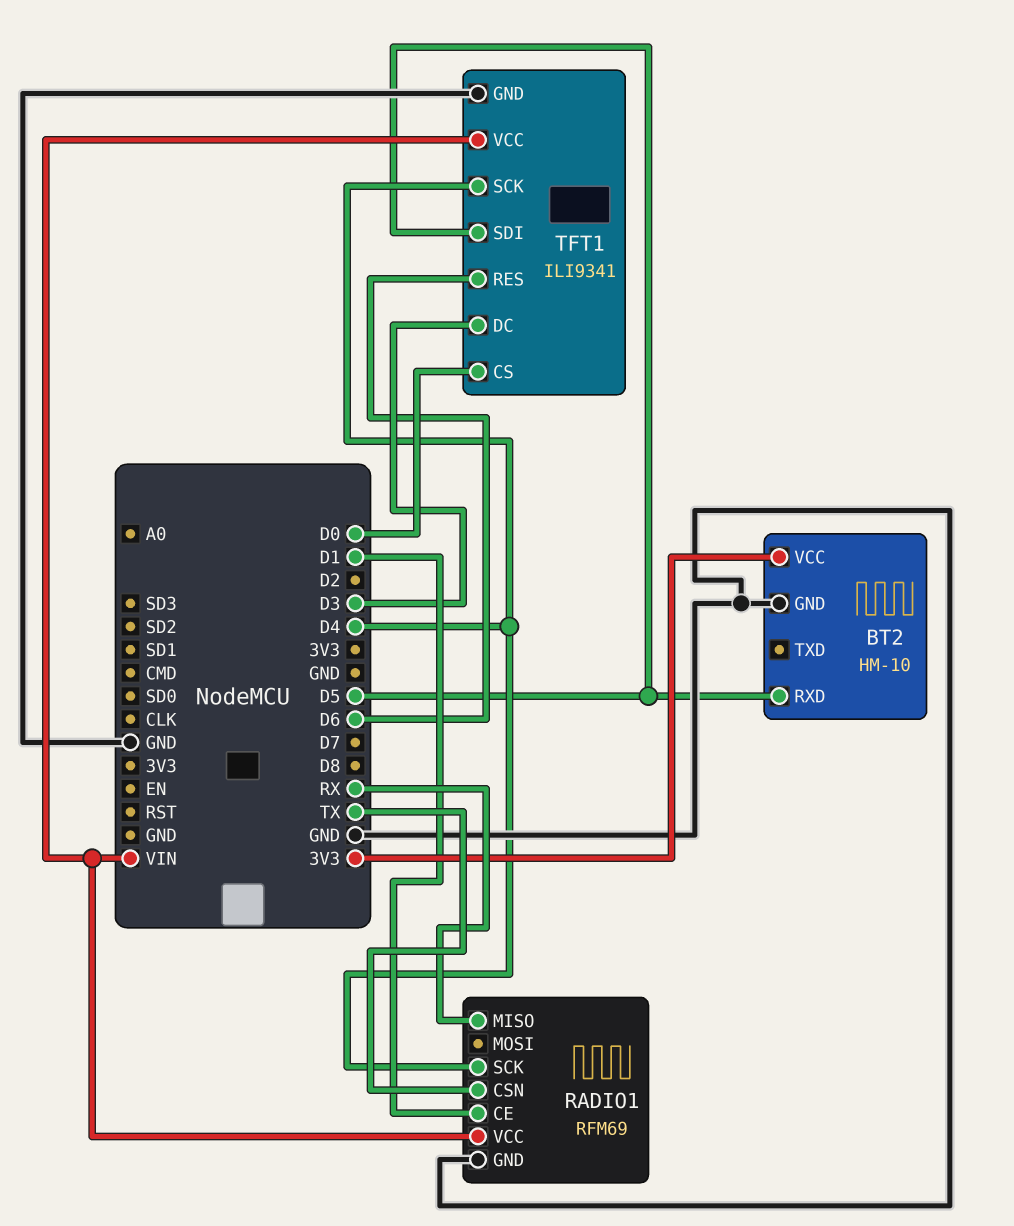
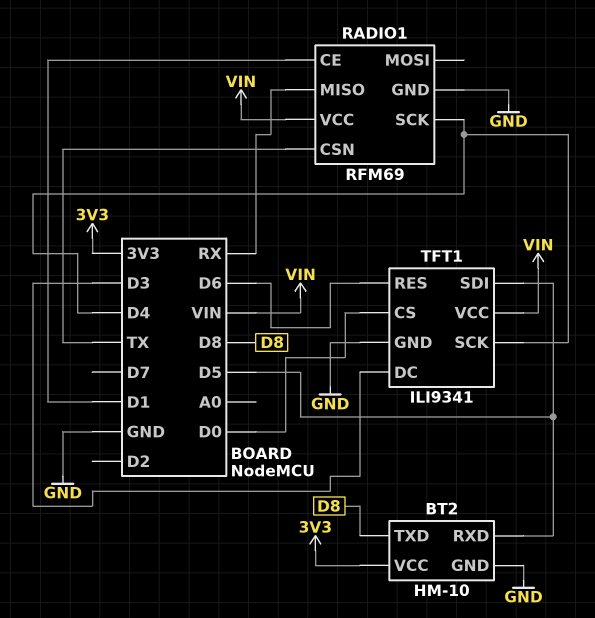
BT2 pin TXD: none -> D8

